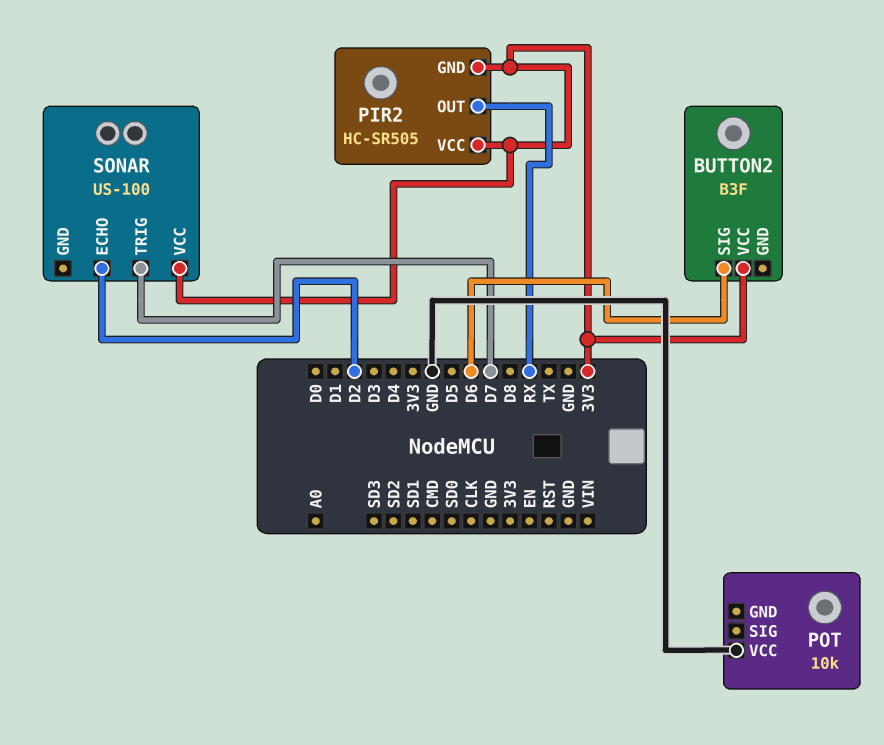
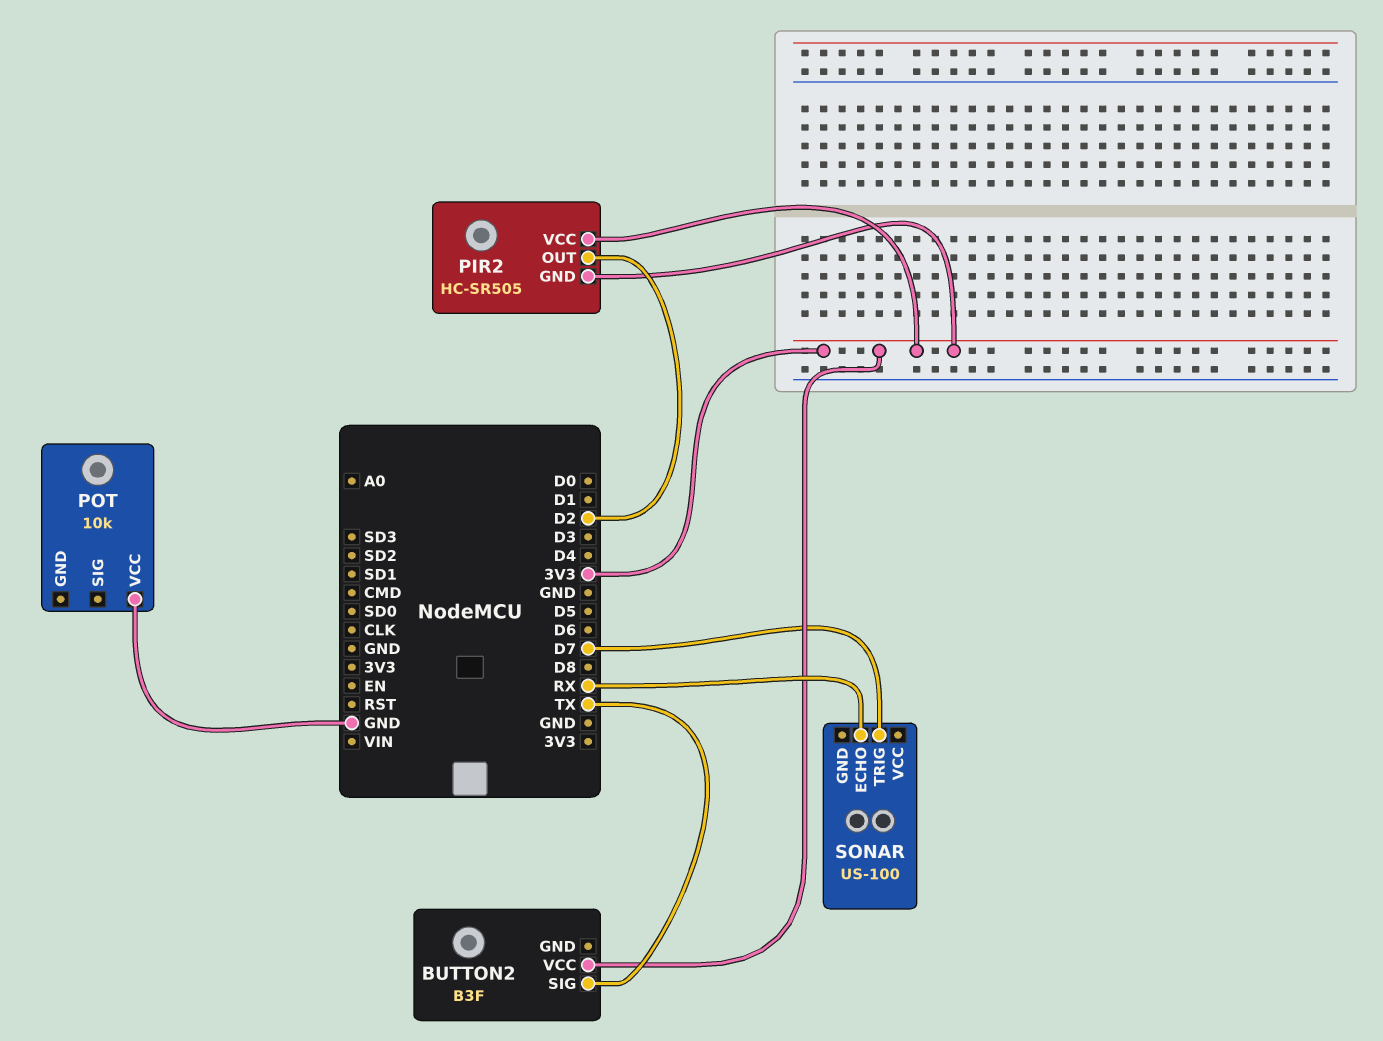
BUTTON2 pin SIG: D6 -> TX
PIR2 pin OUT: RX -> D2
SONAR pin ECHO: D2 -> RX
SONAR pin VCC: 3V3 -> none

